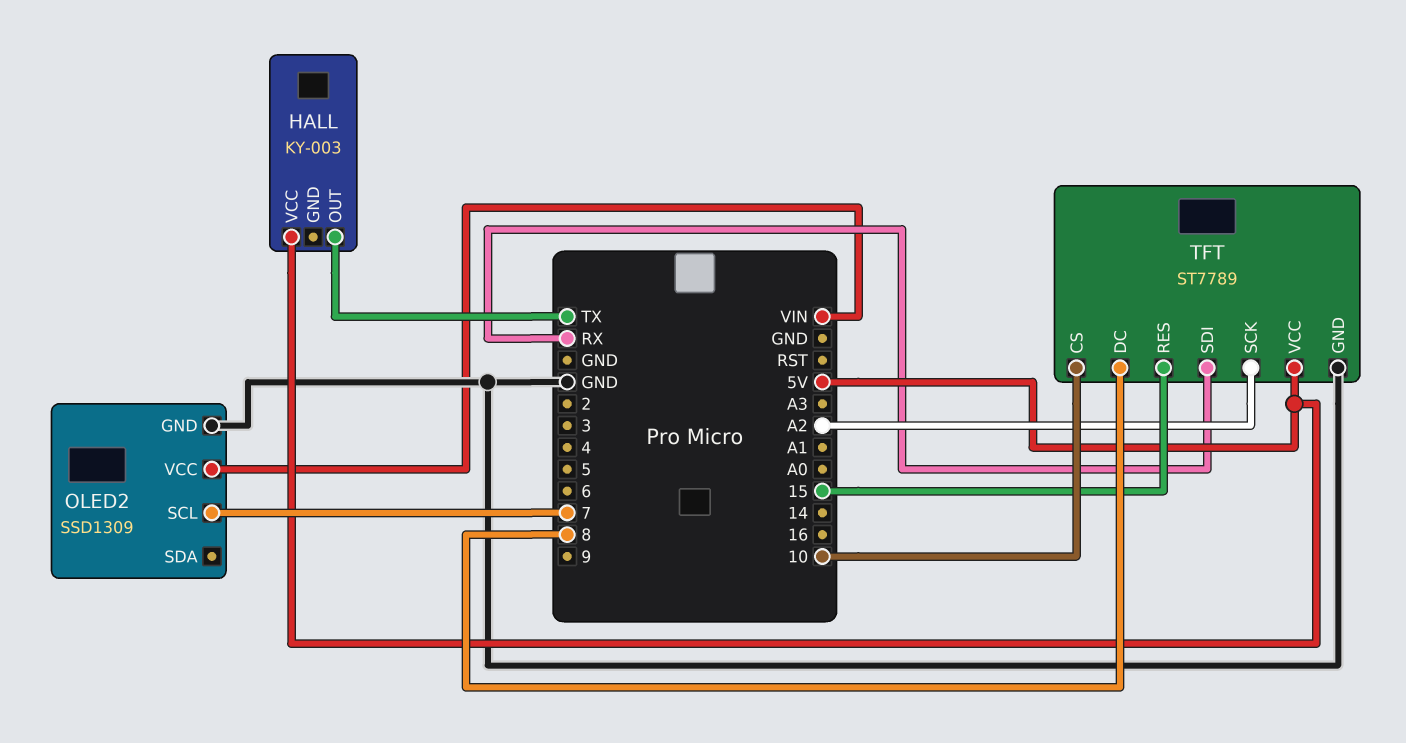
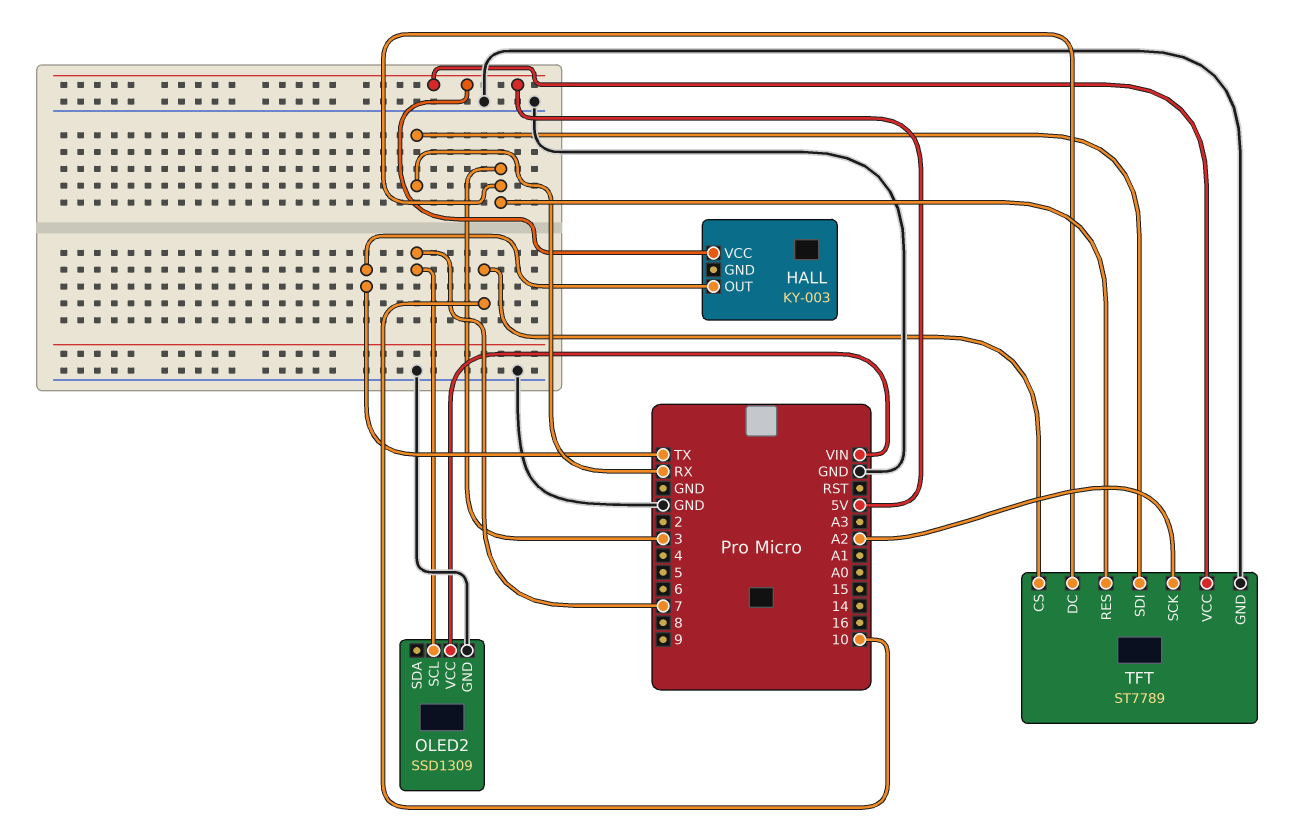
TFT pin DC: 8 -> 3
TFT pin RES: 15 -> 3

